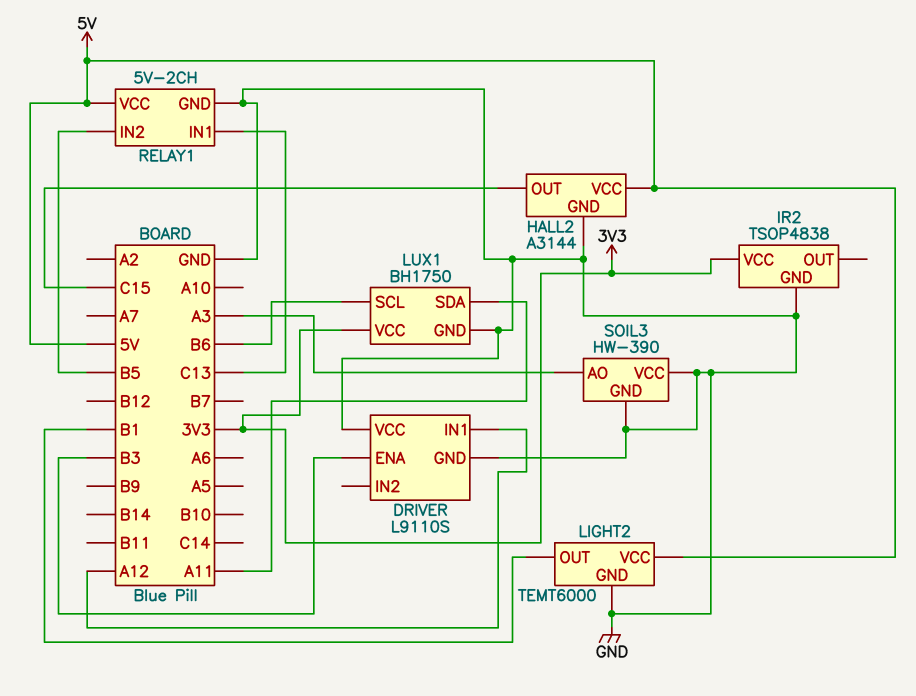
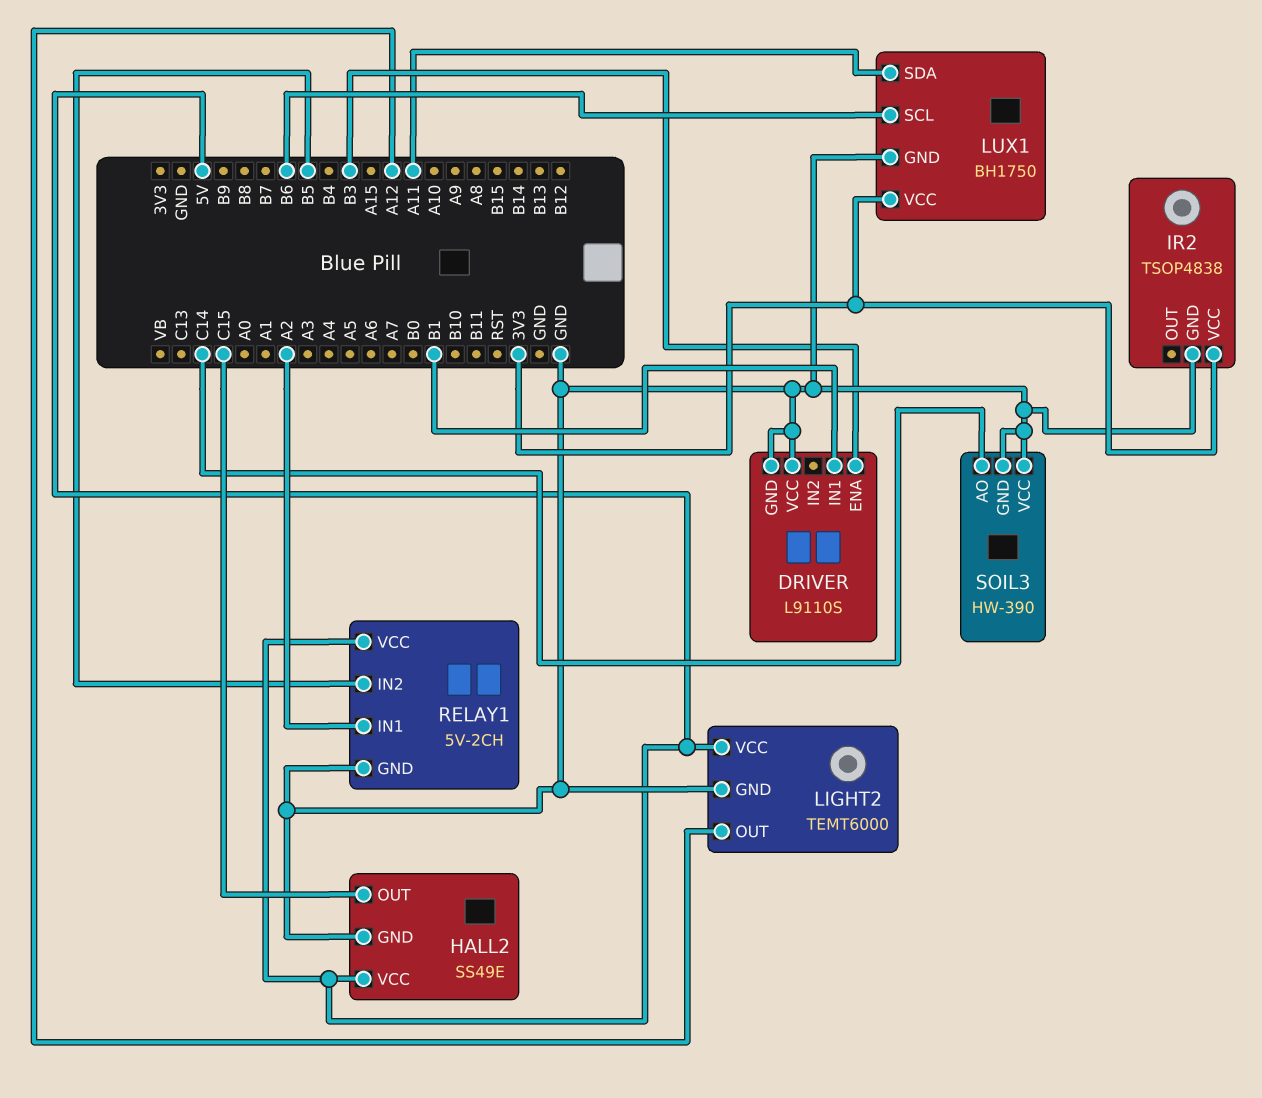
DRIVER pin IN1: A12 -> B1
HALL2: A3144 -> SS49E
LIGHT2 pin OUT: B1 -> A12
RELAY1 pin IN1: C13 -> A2
SOIL3 pin AO: A3 -> C14

